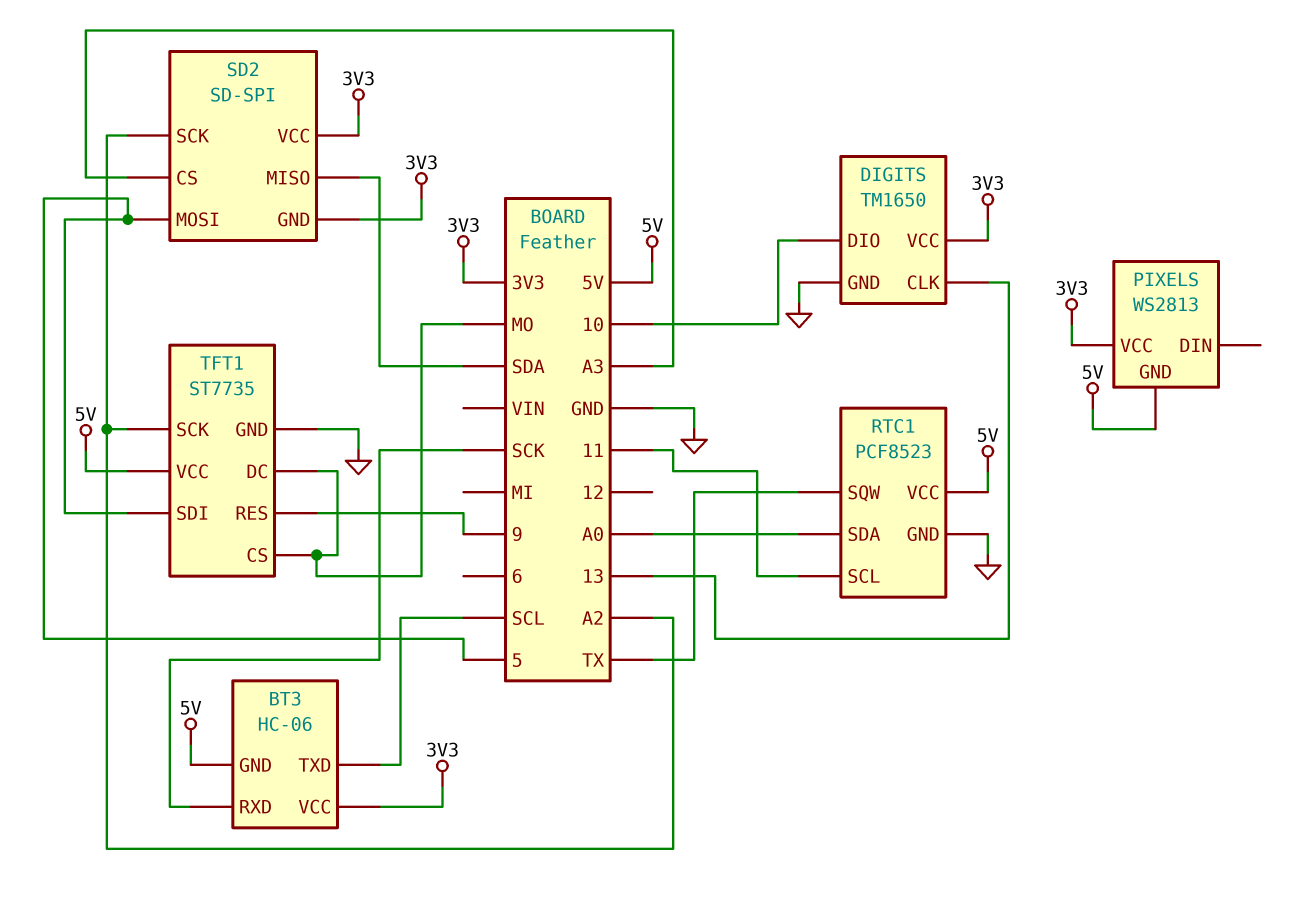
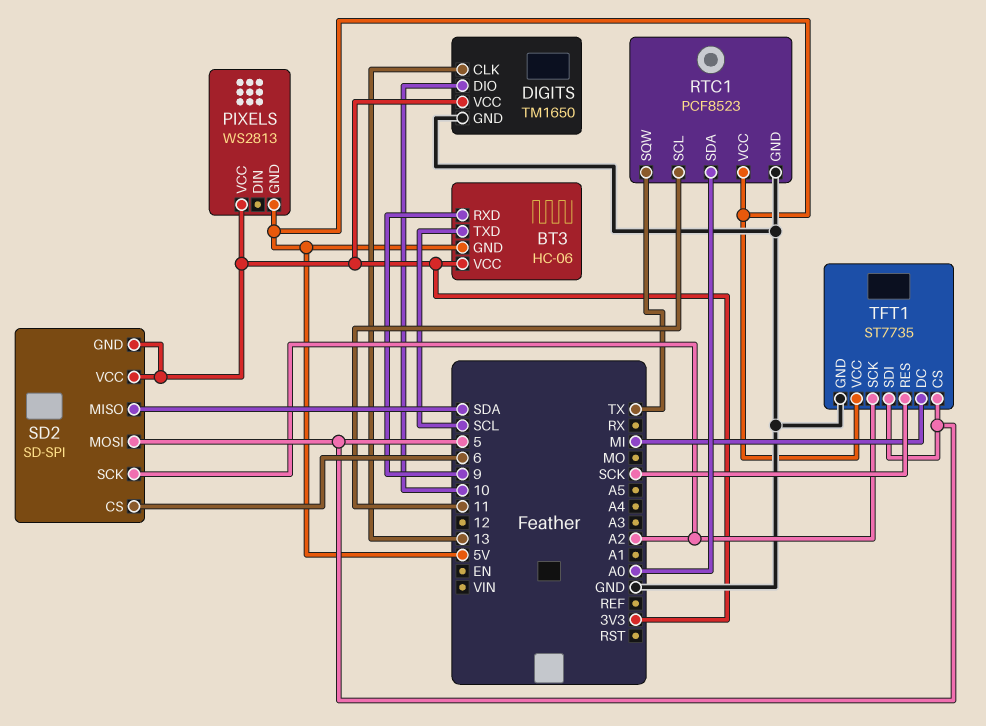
BT3 pin RXD: SCK -> 9
SD2 pin CS: A3 -> 6
TFT1 pin CS: MO -> 5
TFT1 pin DC: MO -> MI
TFT1 pin RES: 9 -> SCK

